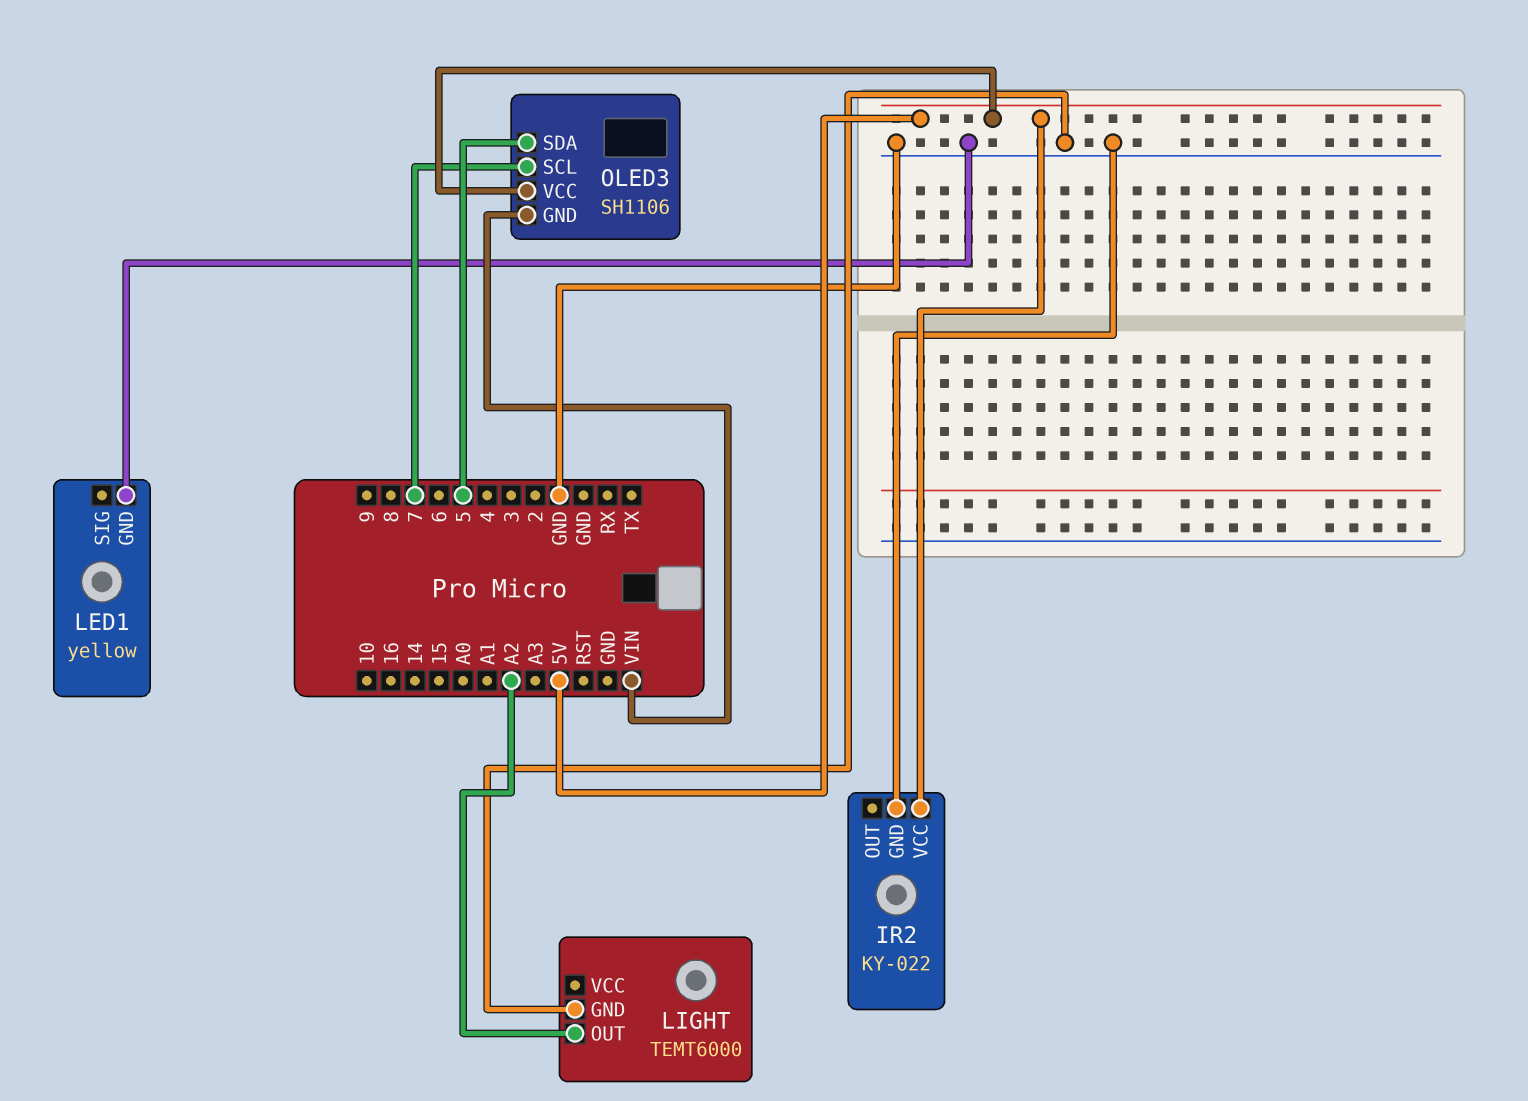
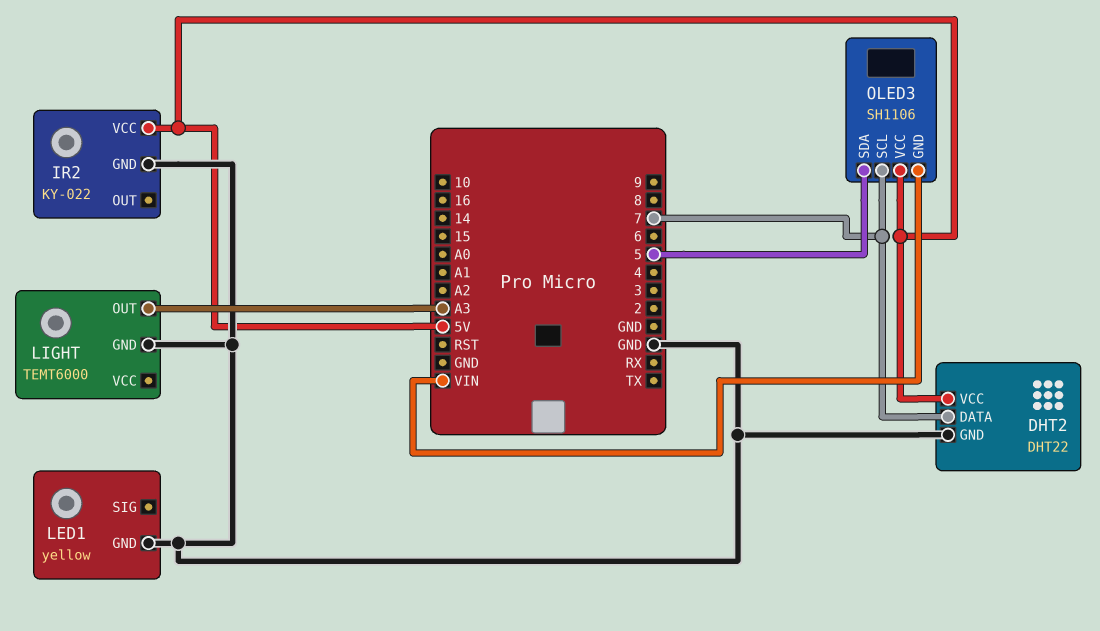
DHT2: none -> DHT22
DHT2 pin DATA: none -> 7
DHT2 pin GND: none -> GND
DHT2 pin VCC: none -> 5V
LIGHT pin OUT: A2 -> A3

